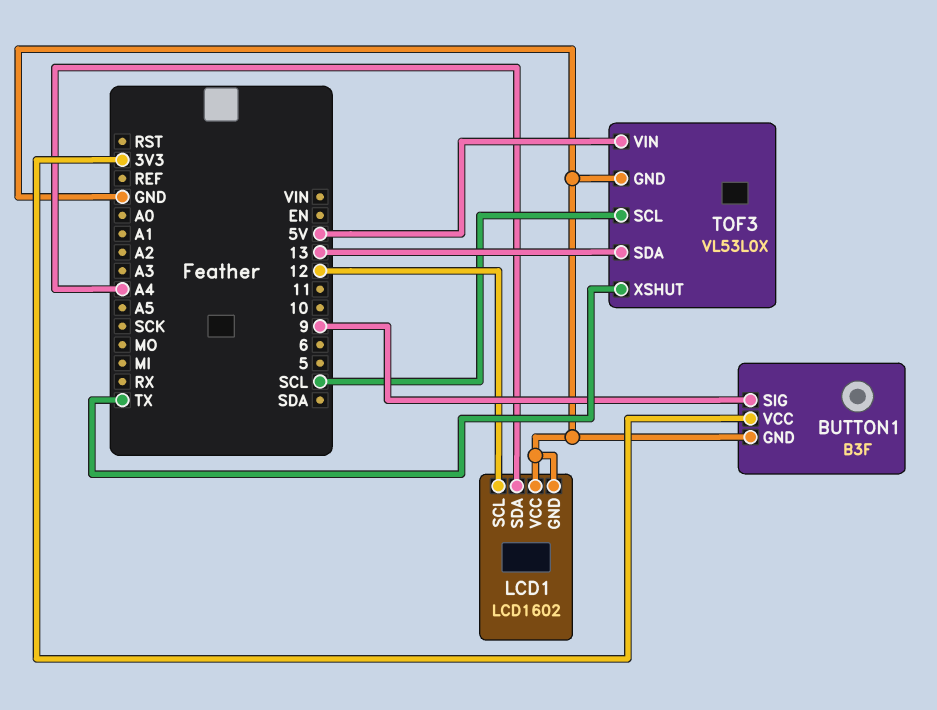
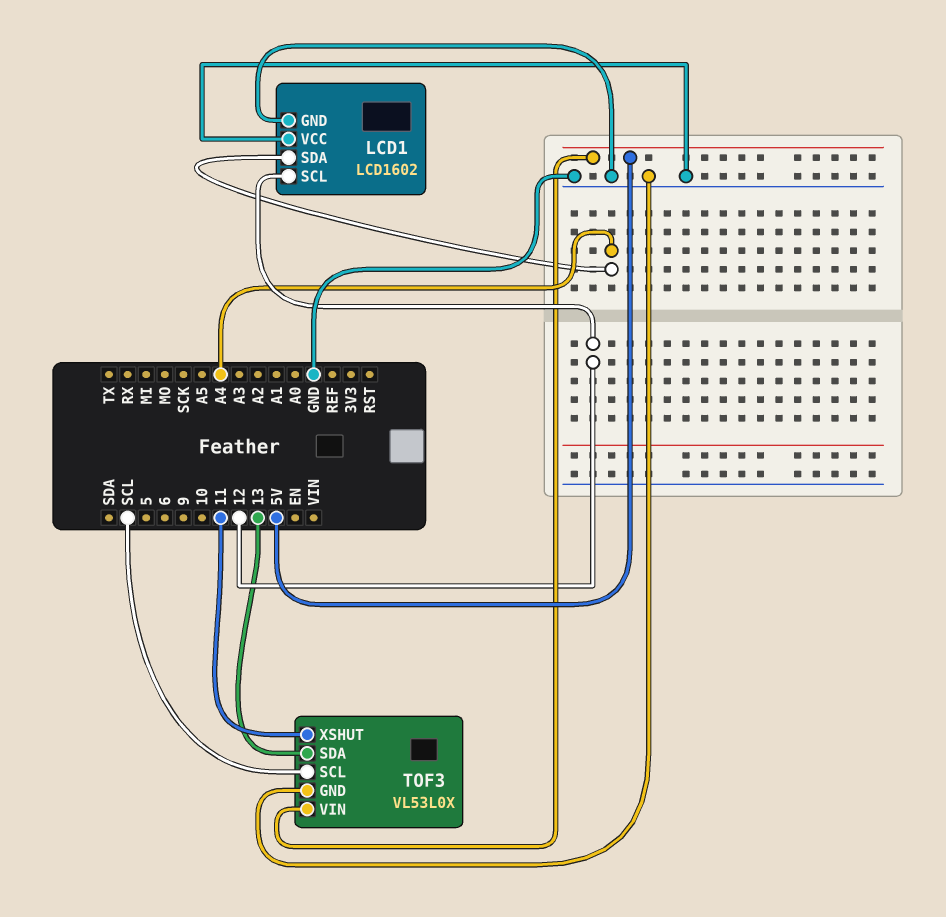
BUTTON1: B3F -> none
BUTTON1 pin GND: GND -> none
BUTTON1 pin SIG: 9 -> none
BUTTON1 pin VCC: 3V3 -> none
TOF3 pin XSHUT: TX -> 11

